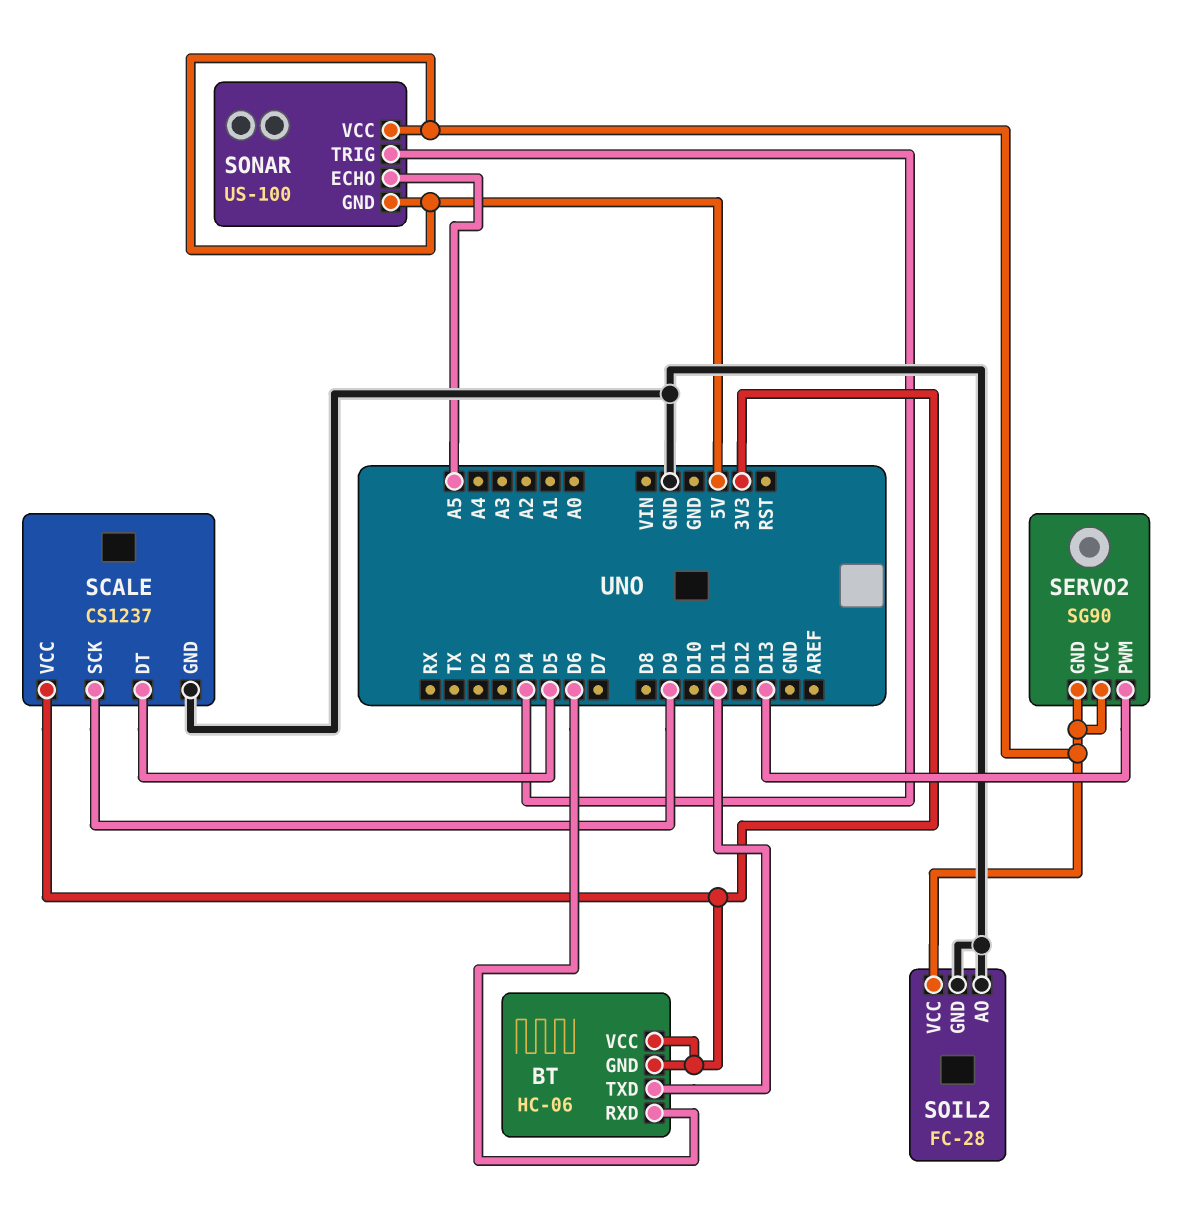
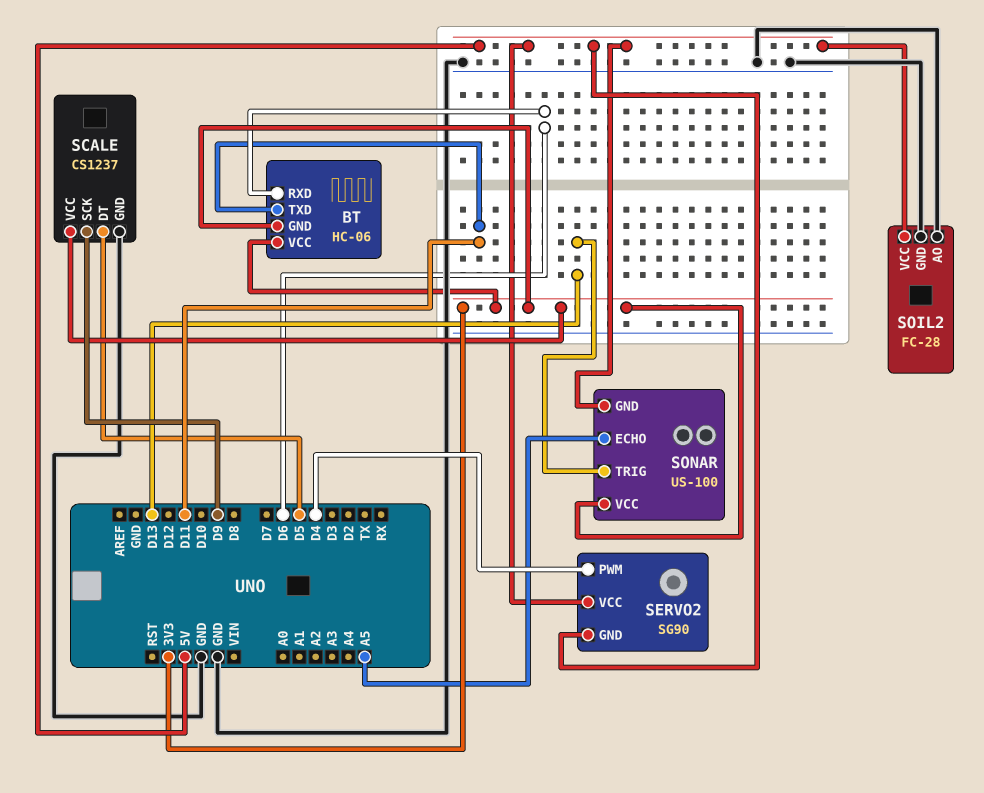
SERVO2 pin PWM: D13 -> D4
SONAR pin TRIG: D4 -> D13
SONAR pin VCC: 5V -> 3V3

